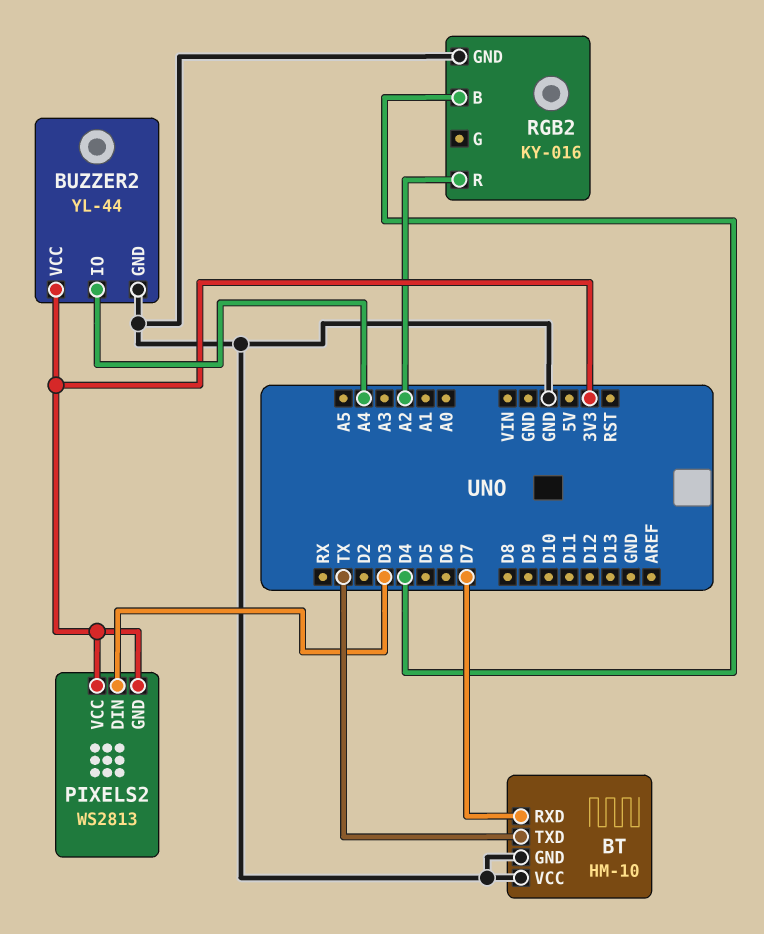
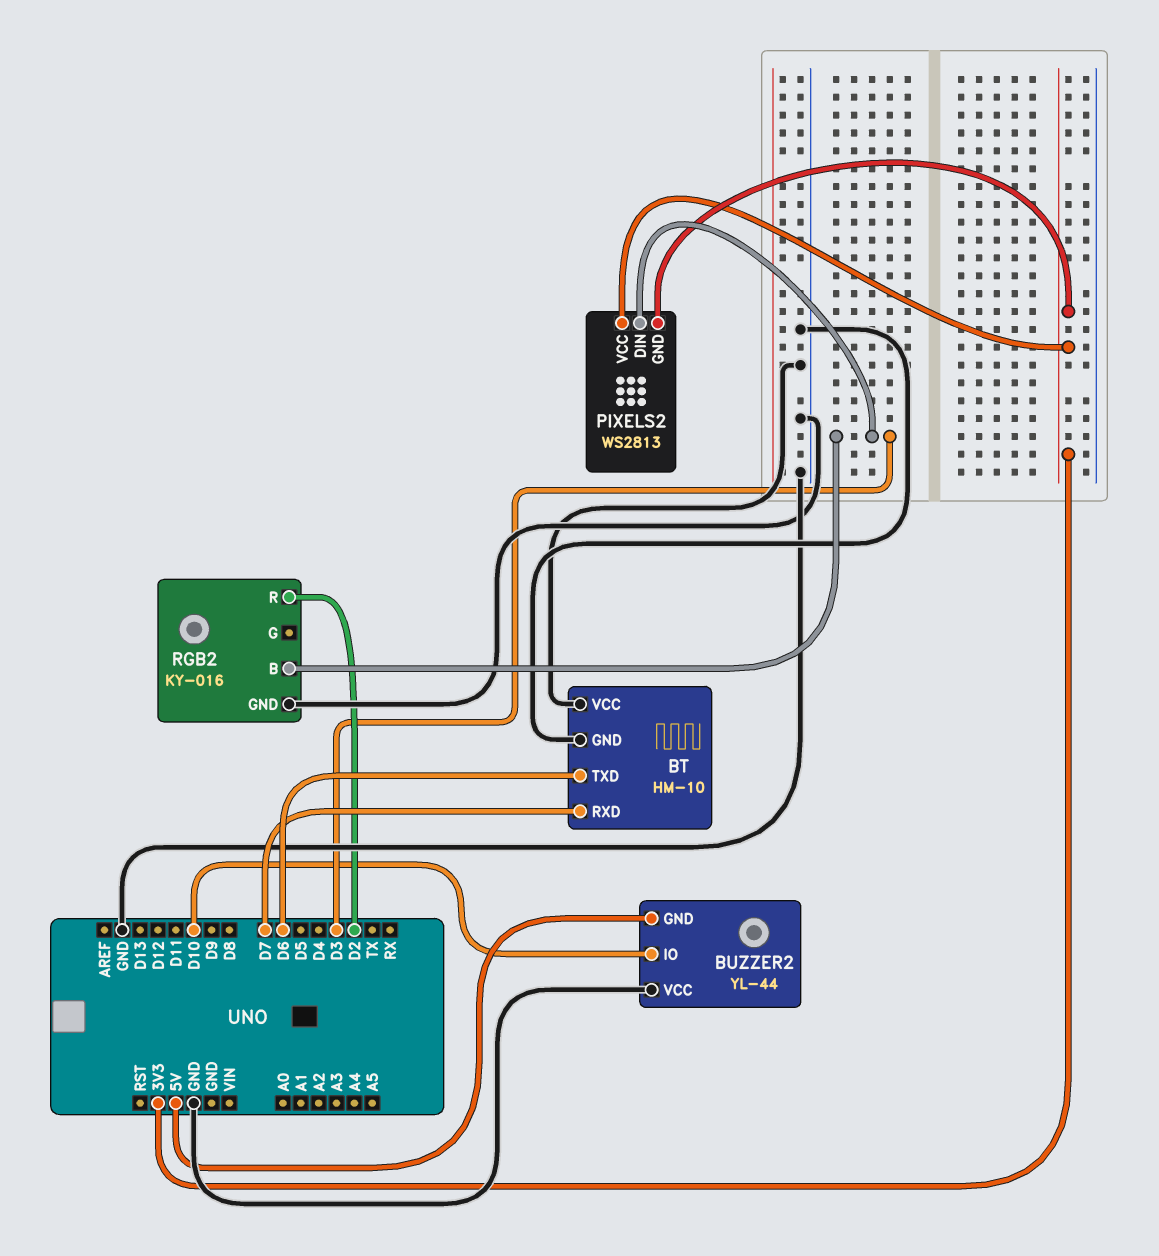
BT pin TXD: TX -> D6
BUZZER2 pin GND: GND -> 5V
BUZZER2 pin IO: A4 -> D10
BUZZER2 pin VCC: 3V3 -> GND
RGB2 pin B: D4 -> D3
RGB2 pin R: A2 -> D2

